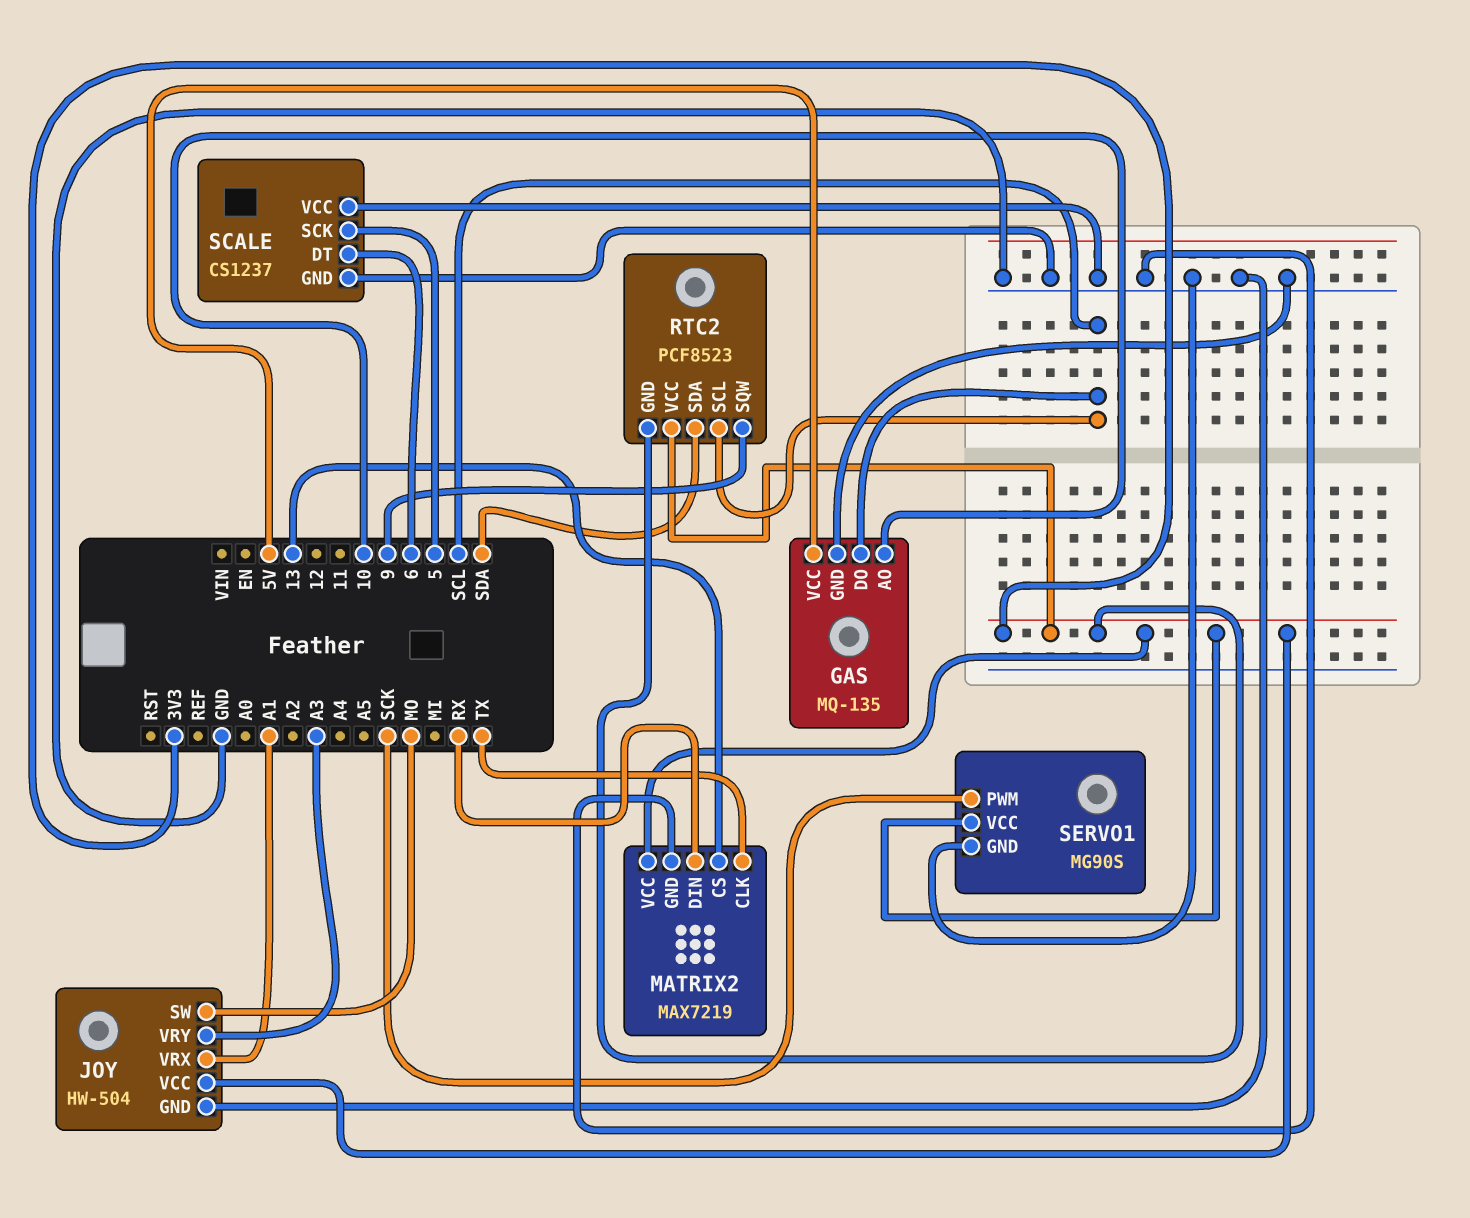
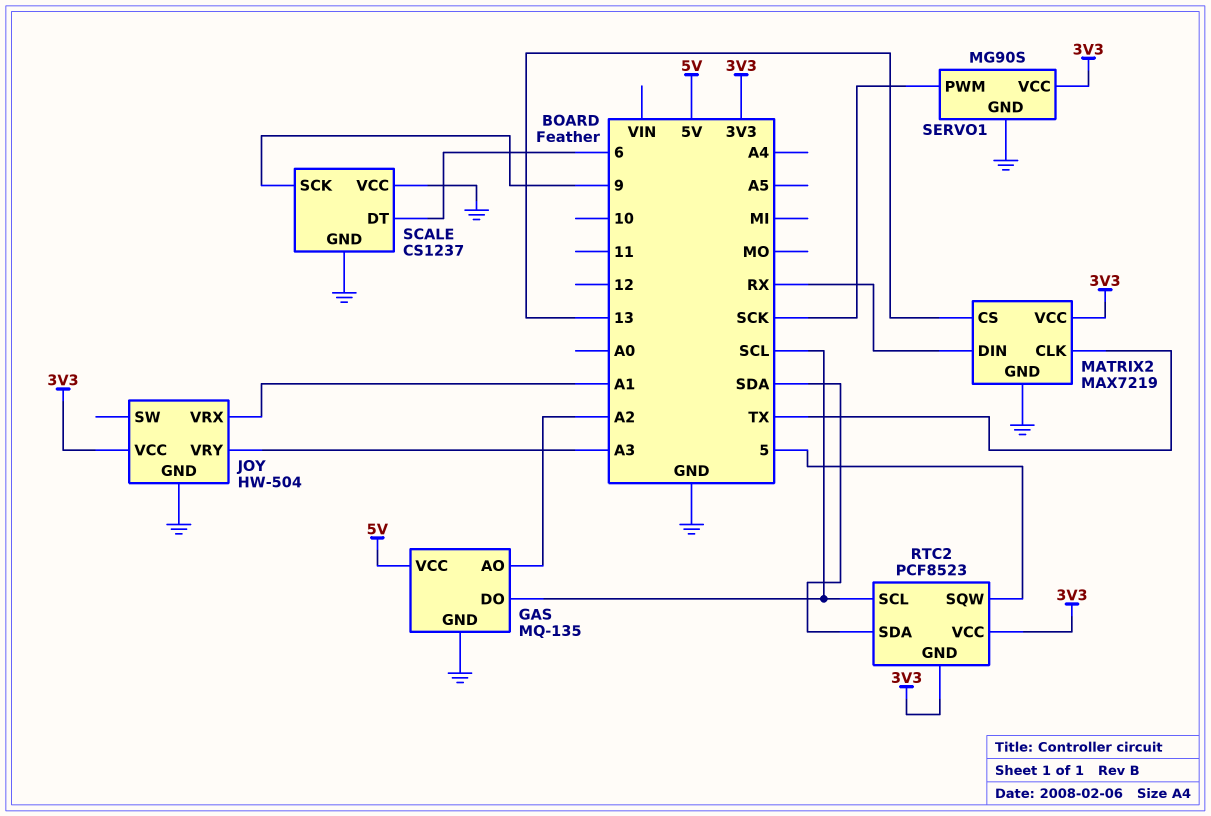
GAS pin AO: 10 -> A2
JOY pin SW: MO -> none
RTC2 pin SQW: 9 -> 5
SCALE pin SCK: 5 -> 9

